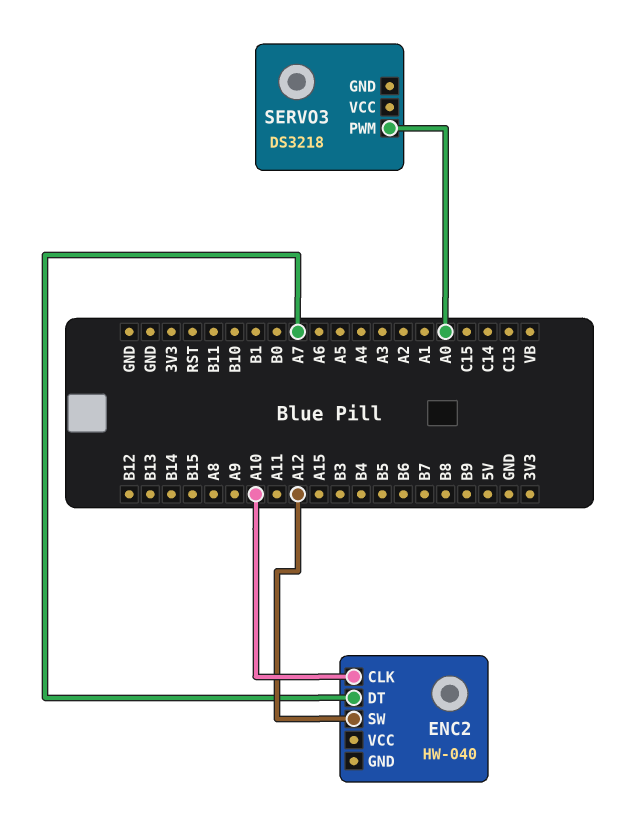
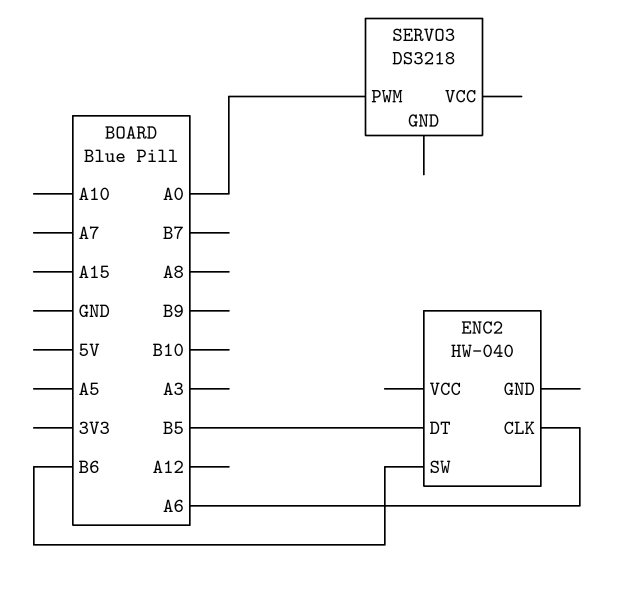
ENC2 pin CLK: A10 -> A6
ENC2 pin DT: A7 -> B5
ENC2 pin SW: A12 -> B6

